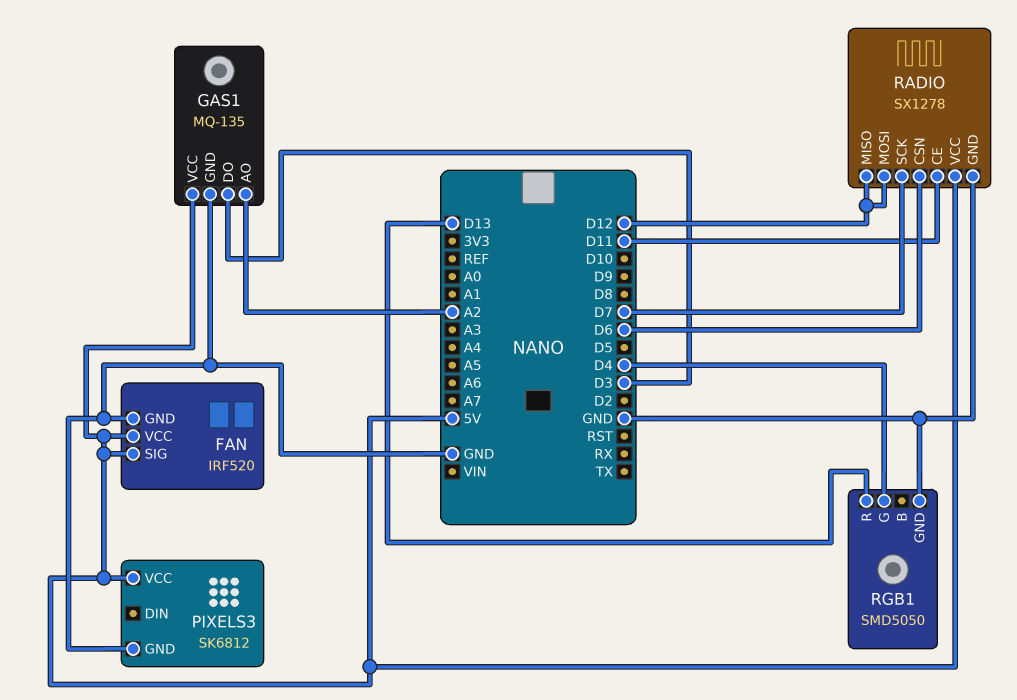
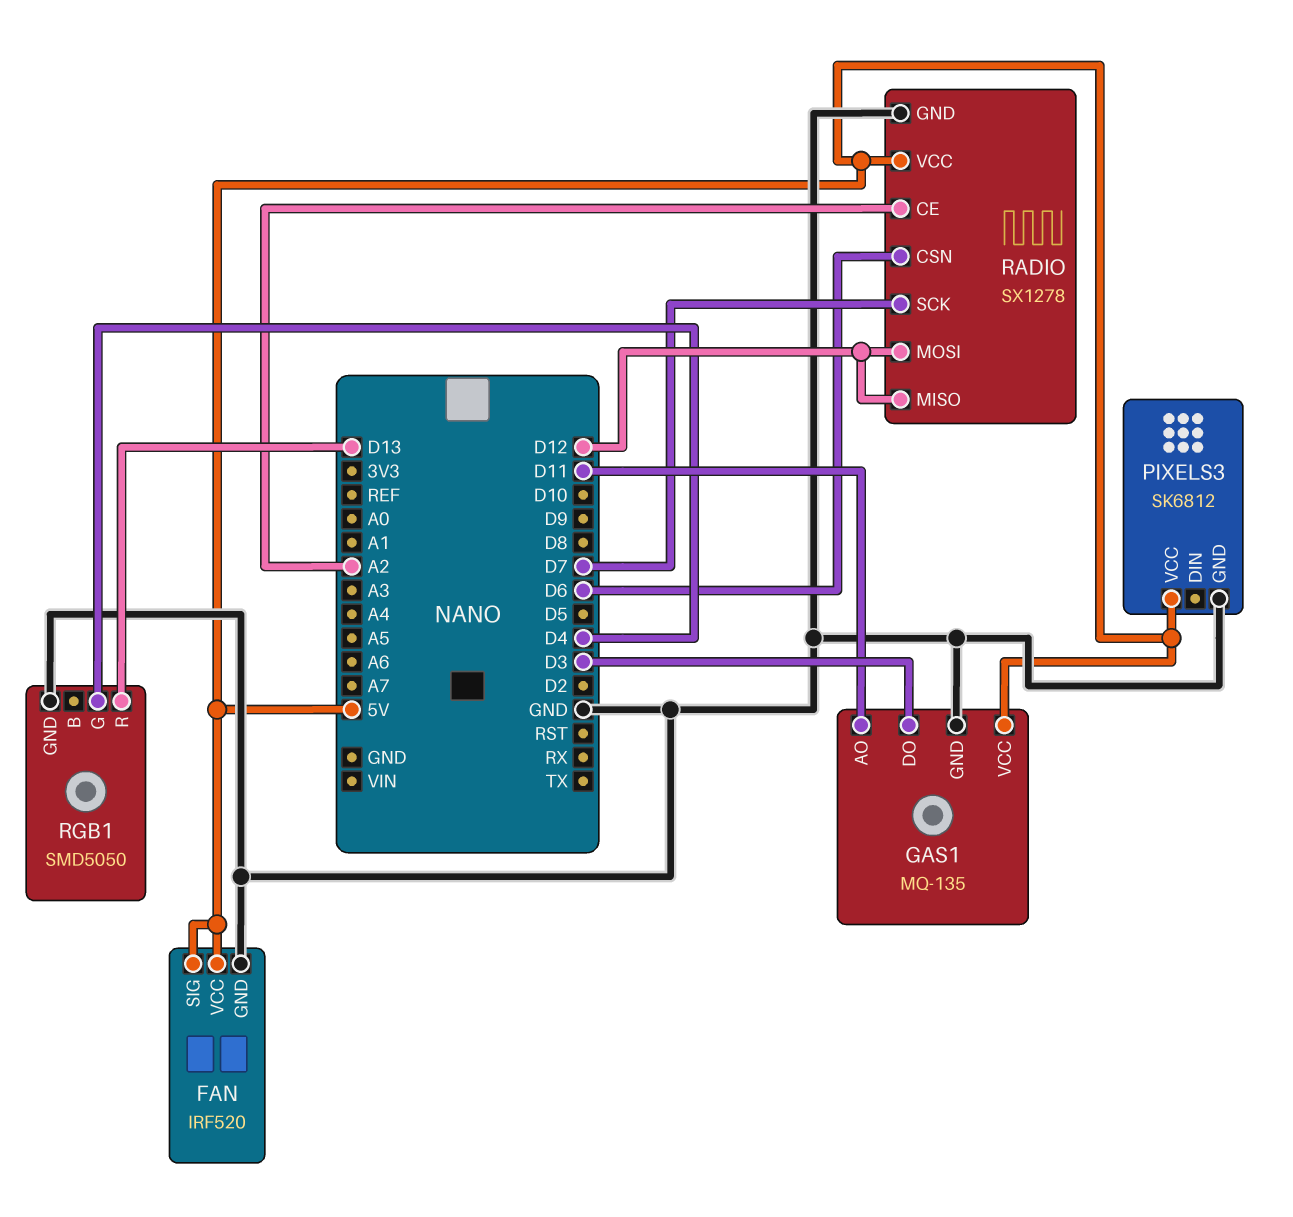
GAS1 pin AO: A2 -> D11
RADIO pin CE: D11 -> A2

